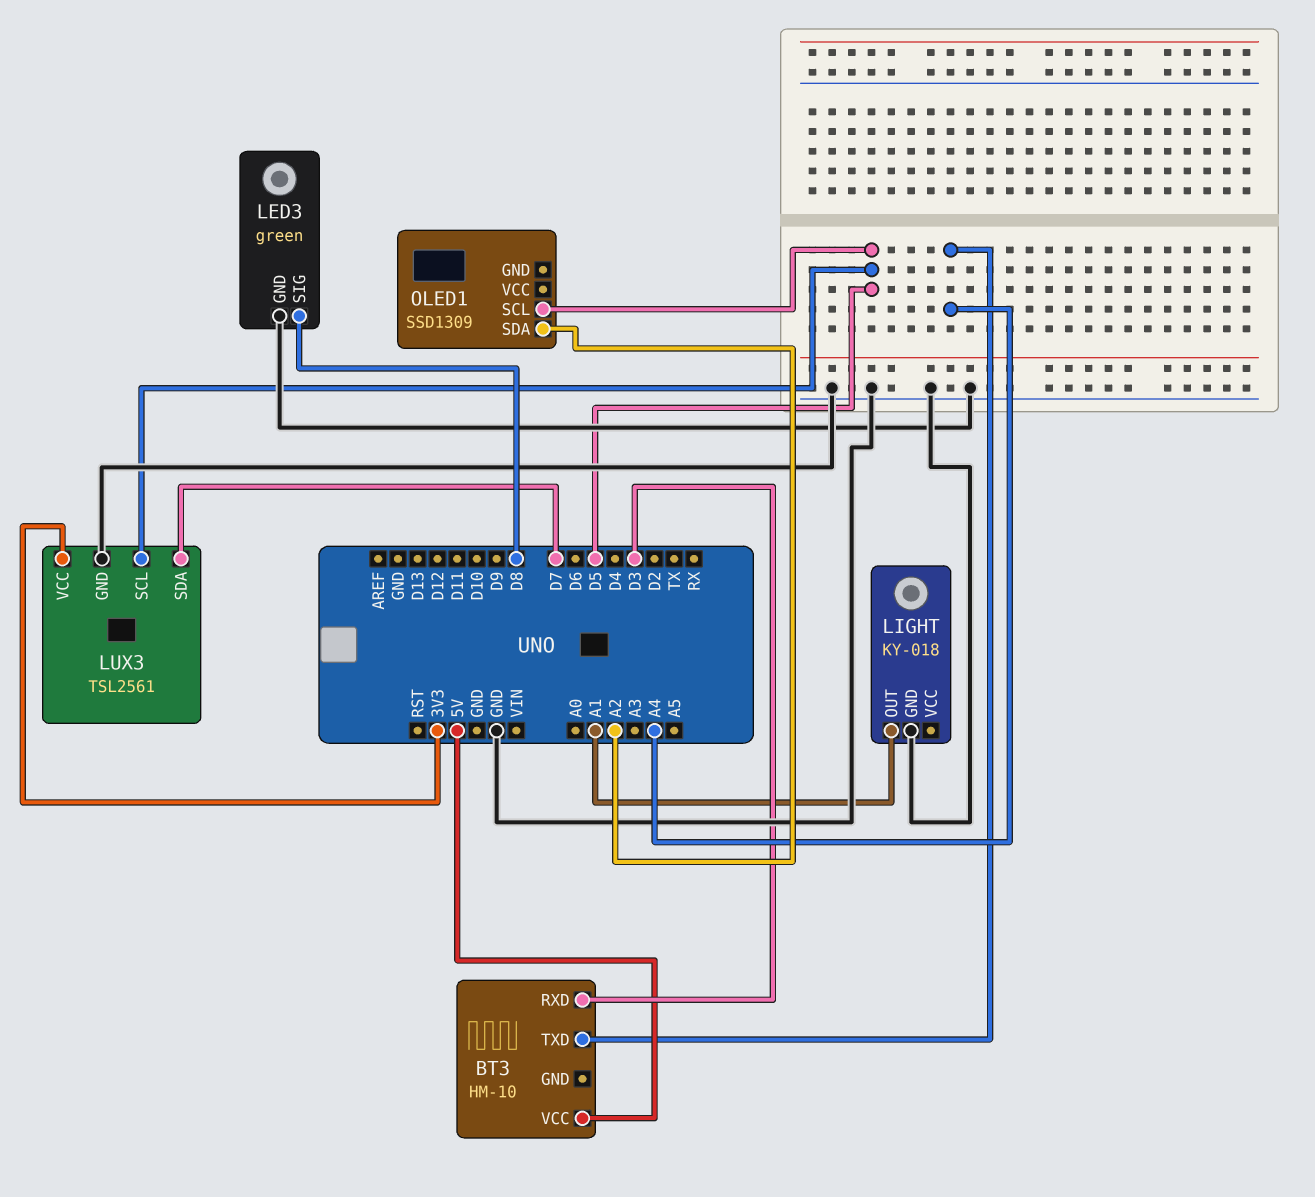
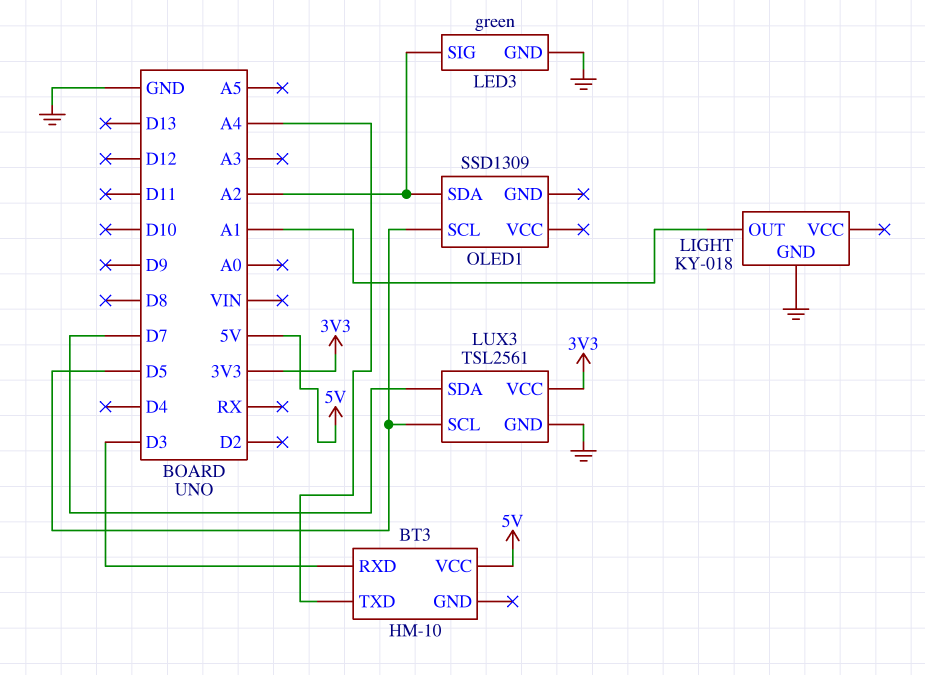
LED3 pin SIG: D8 -> A2

